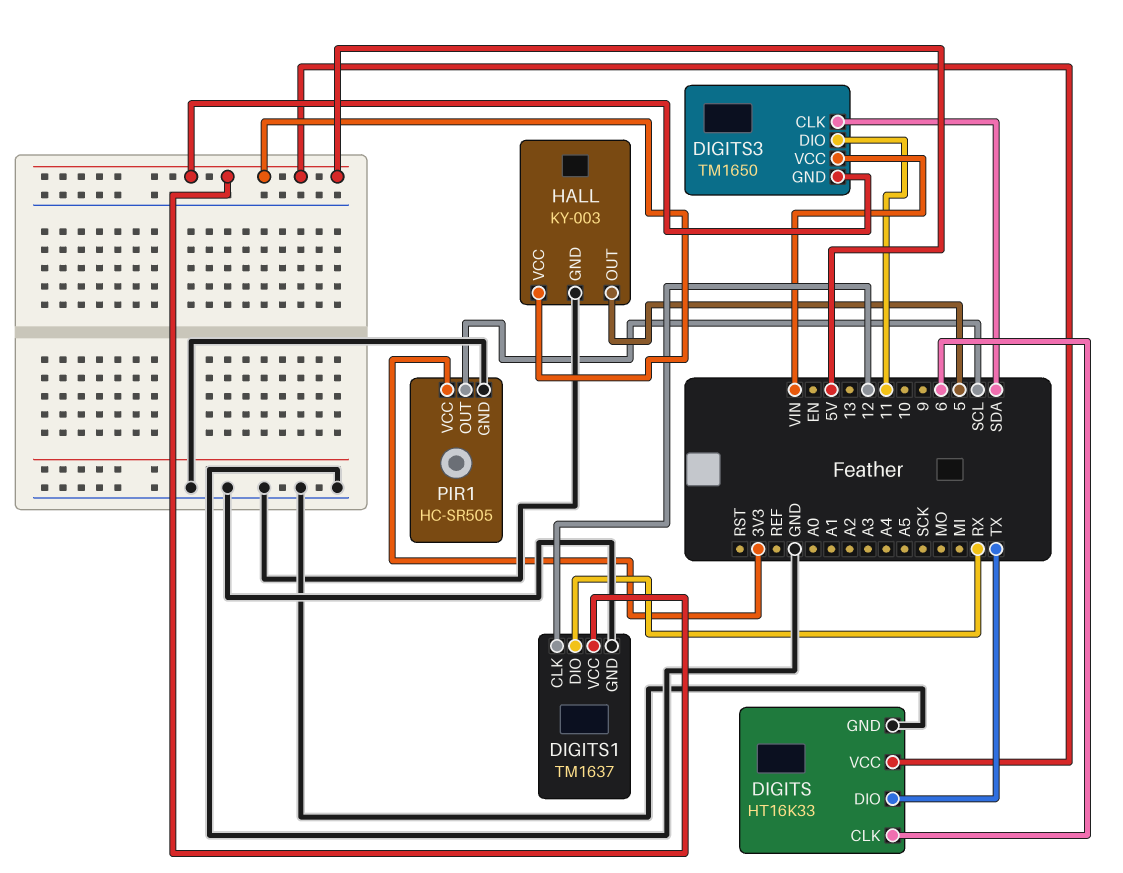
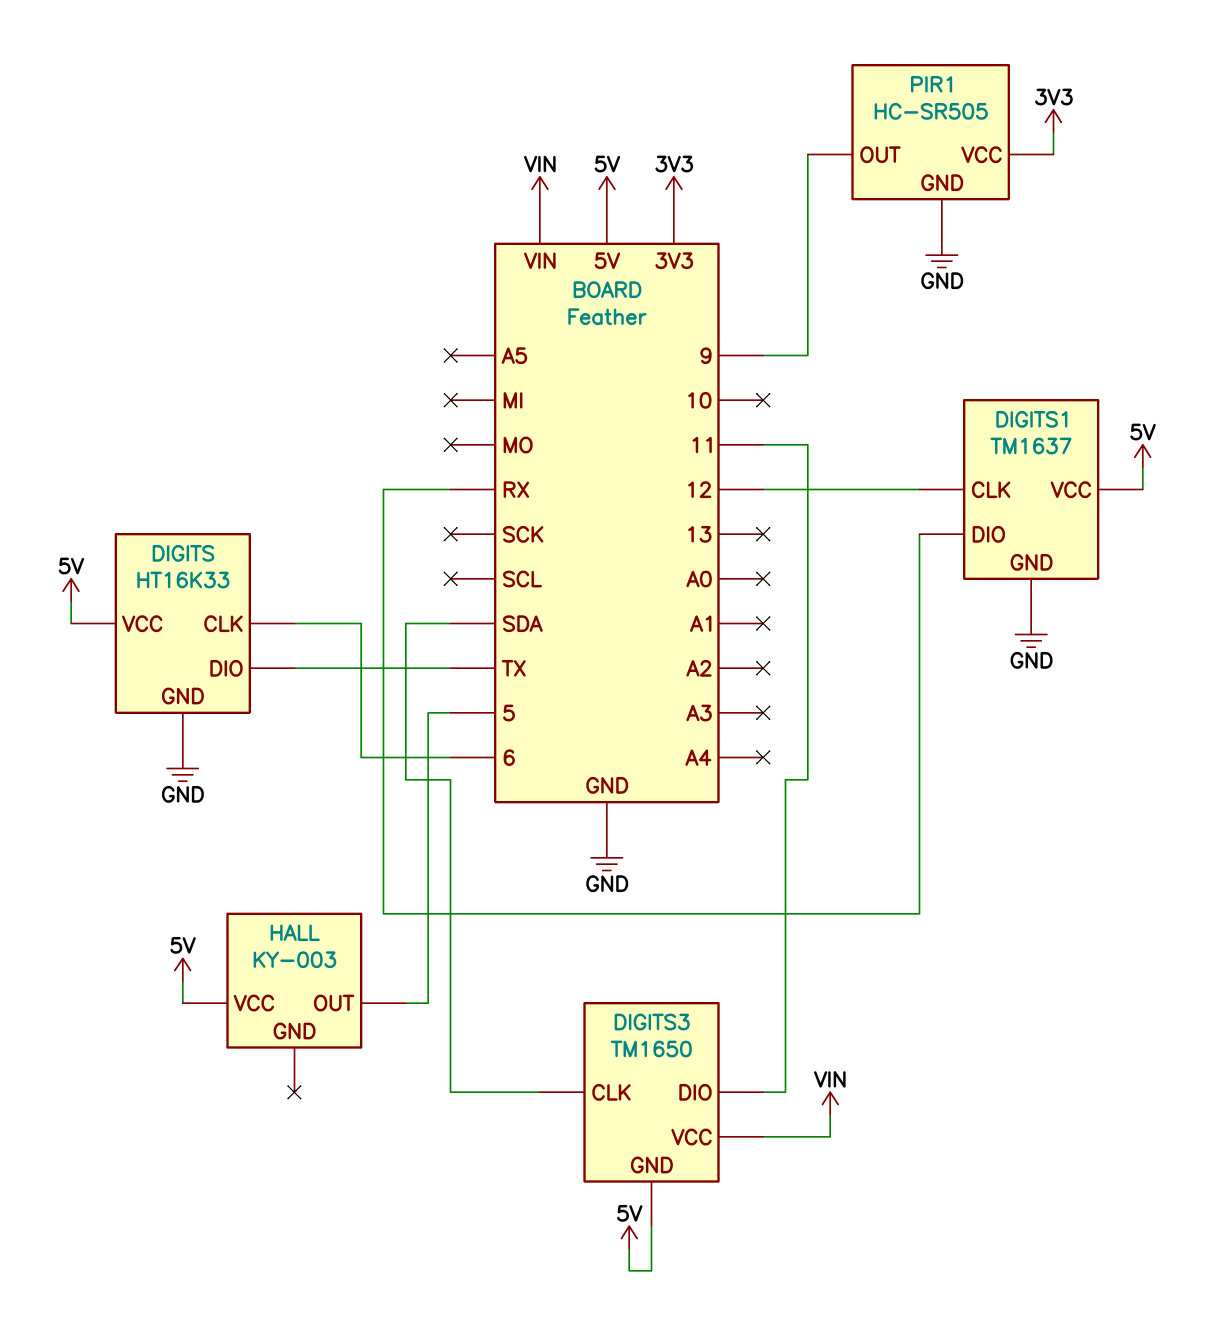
HALL pin GND: GND -> none
PIR1 pin OUT: SCL -> 9

